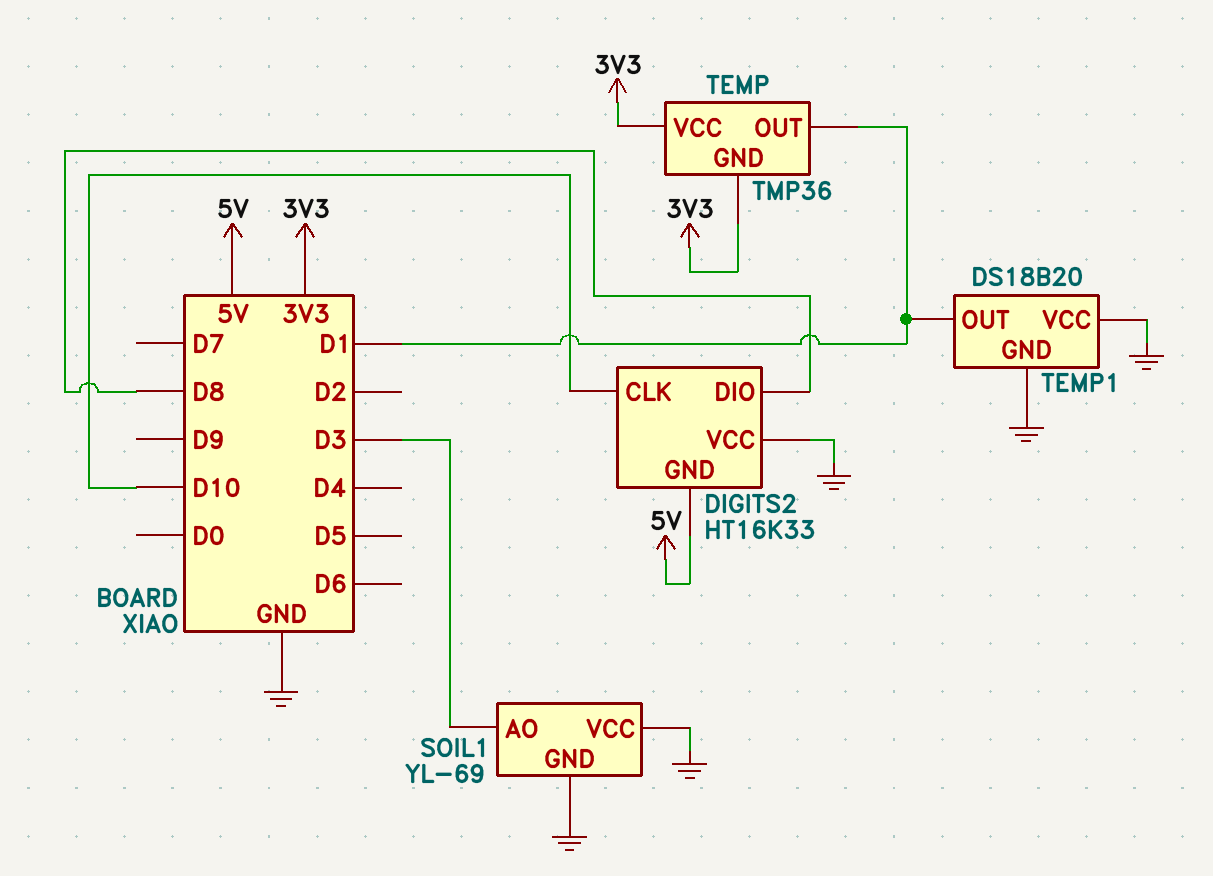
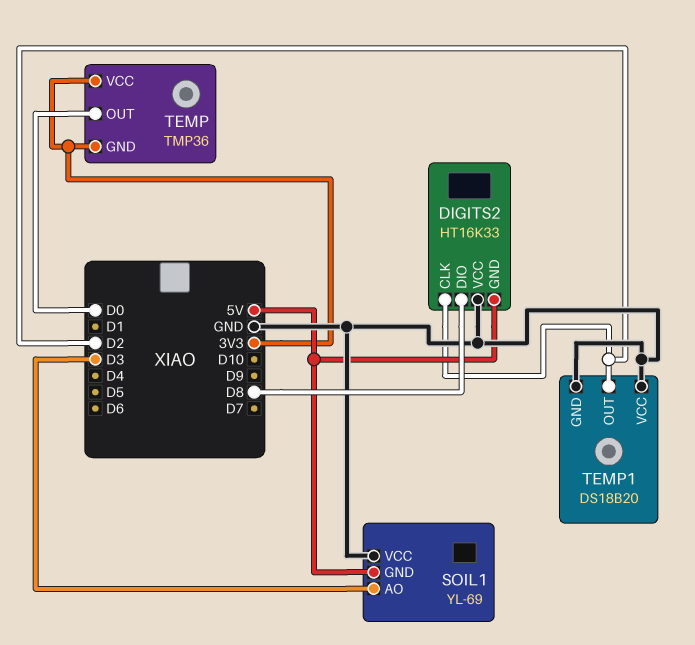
DIGITS2 pin CLK: D10 -> D2
SOIL1 pin GND: GND -> 5V
TEMP pin OUT: D1 -> D0
TEMP1 pin OUT: D1 -> D2

